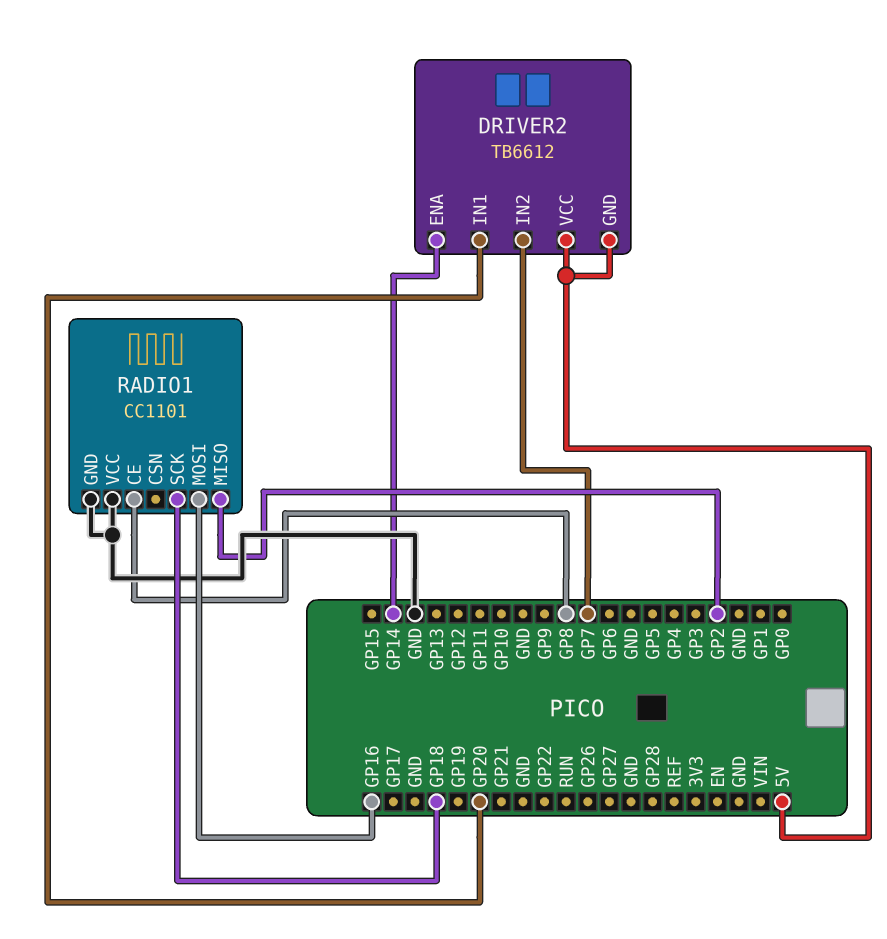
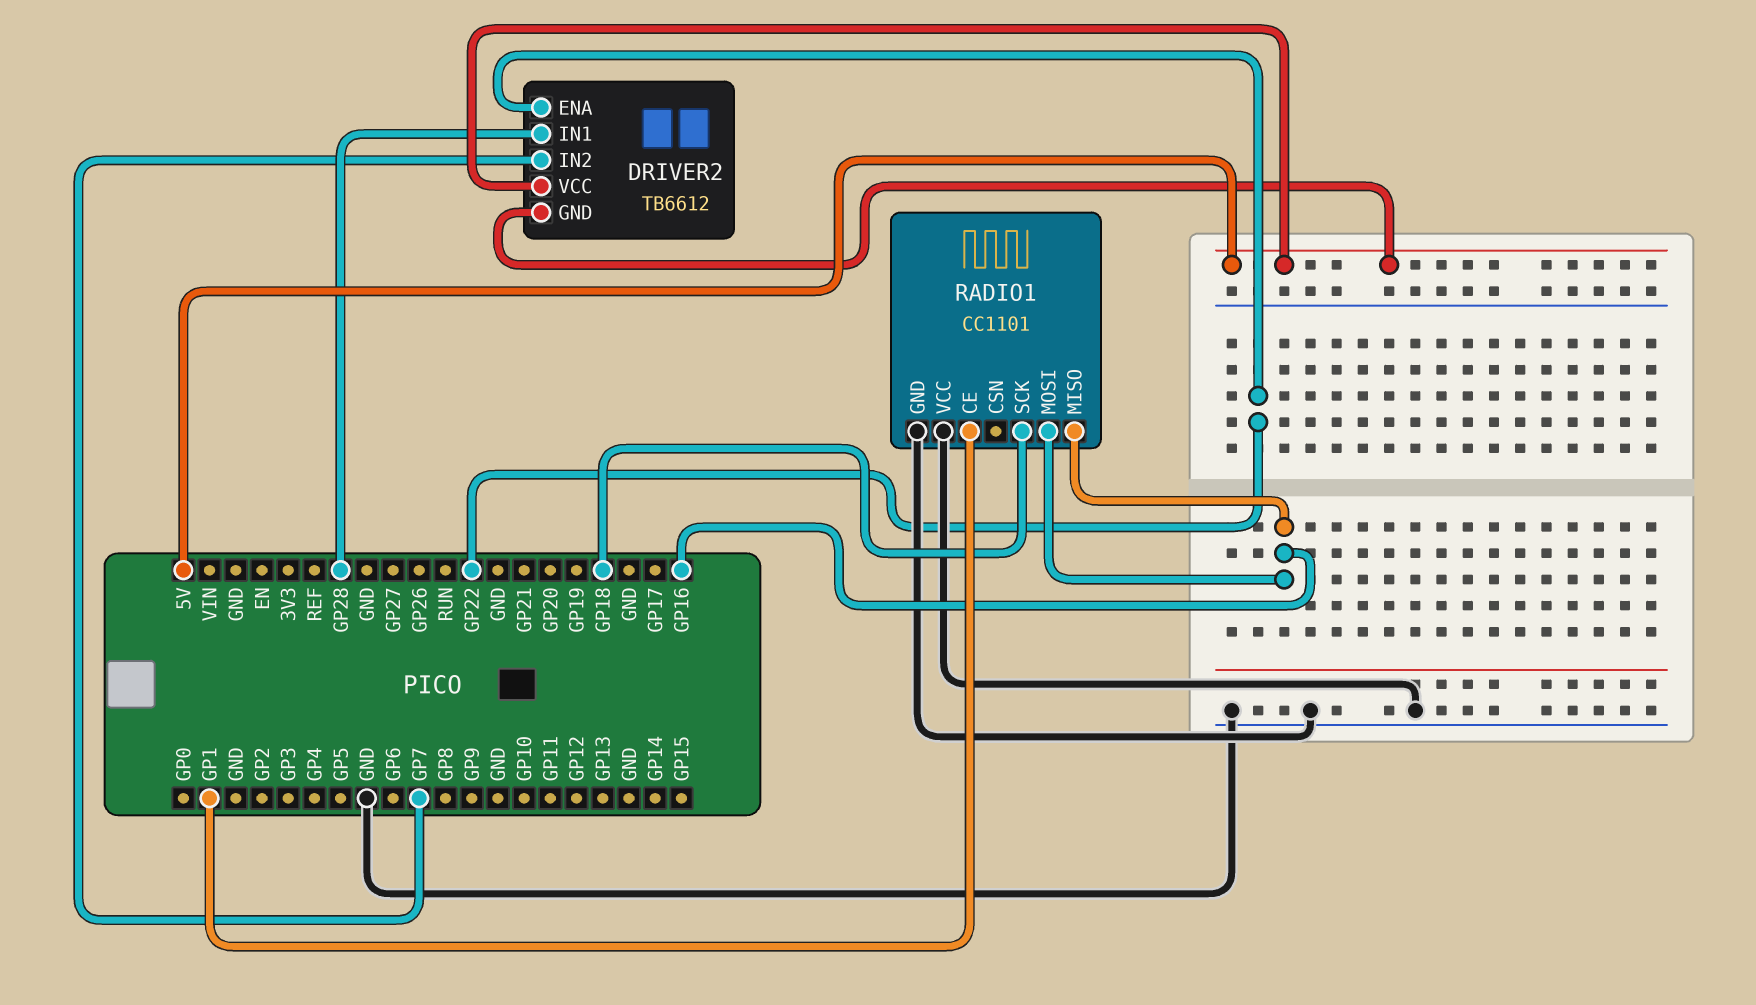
DRIVER2 pin ENA: GP14 -> GP22
DRIVER2 pin IN1: GP20 -> GP28
RADIO1 pin CE: GP8 -> GP1
RADIO1 pin MISO: GP2 -> GP16

